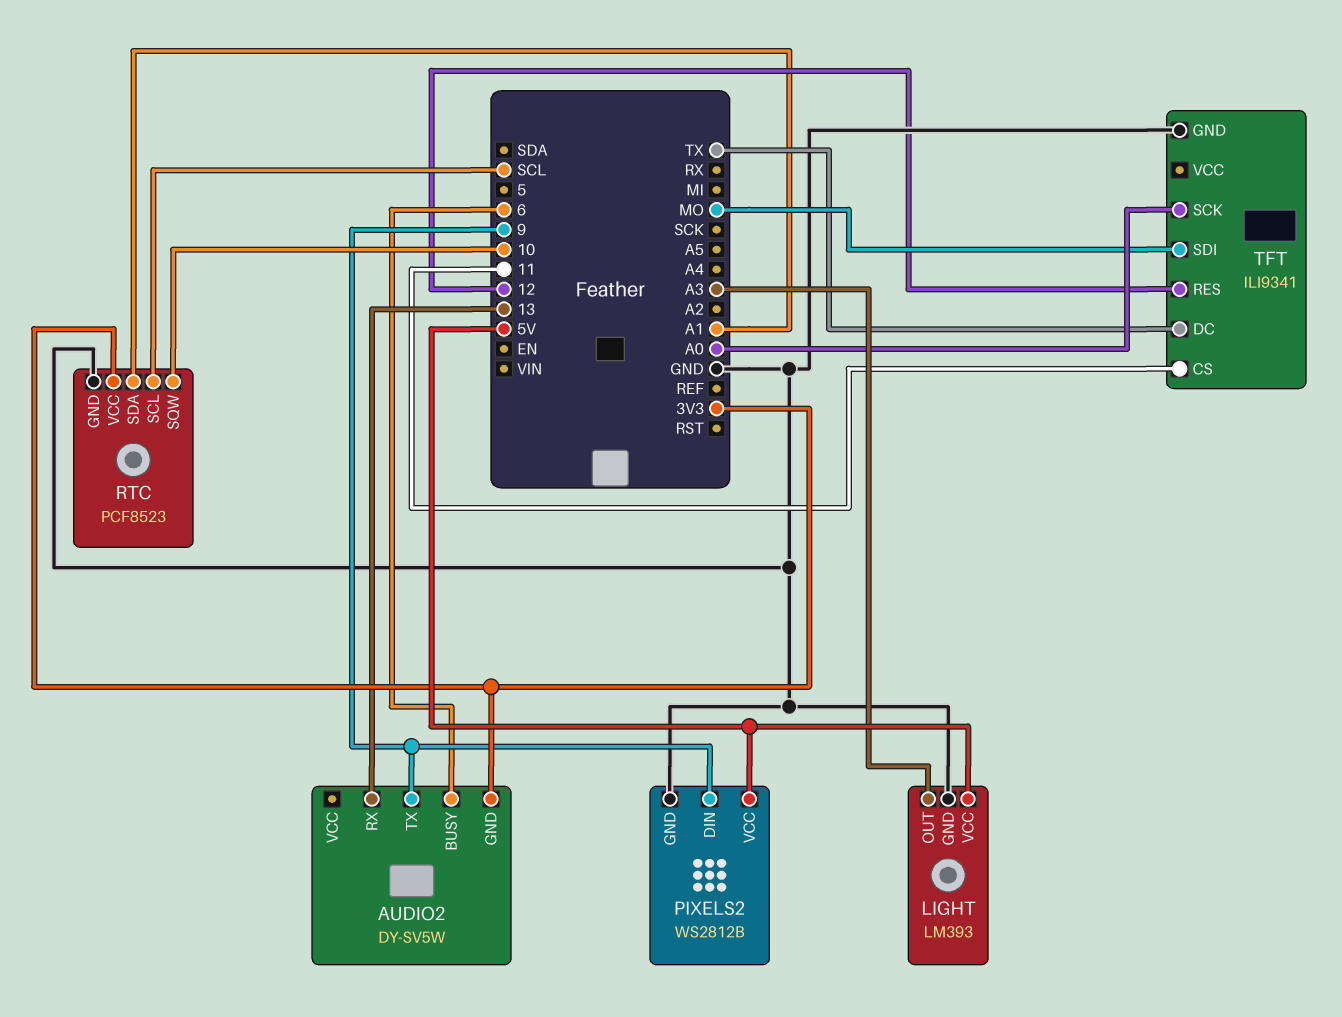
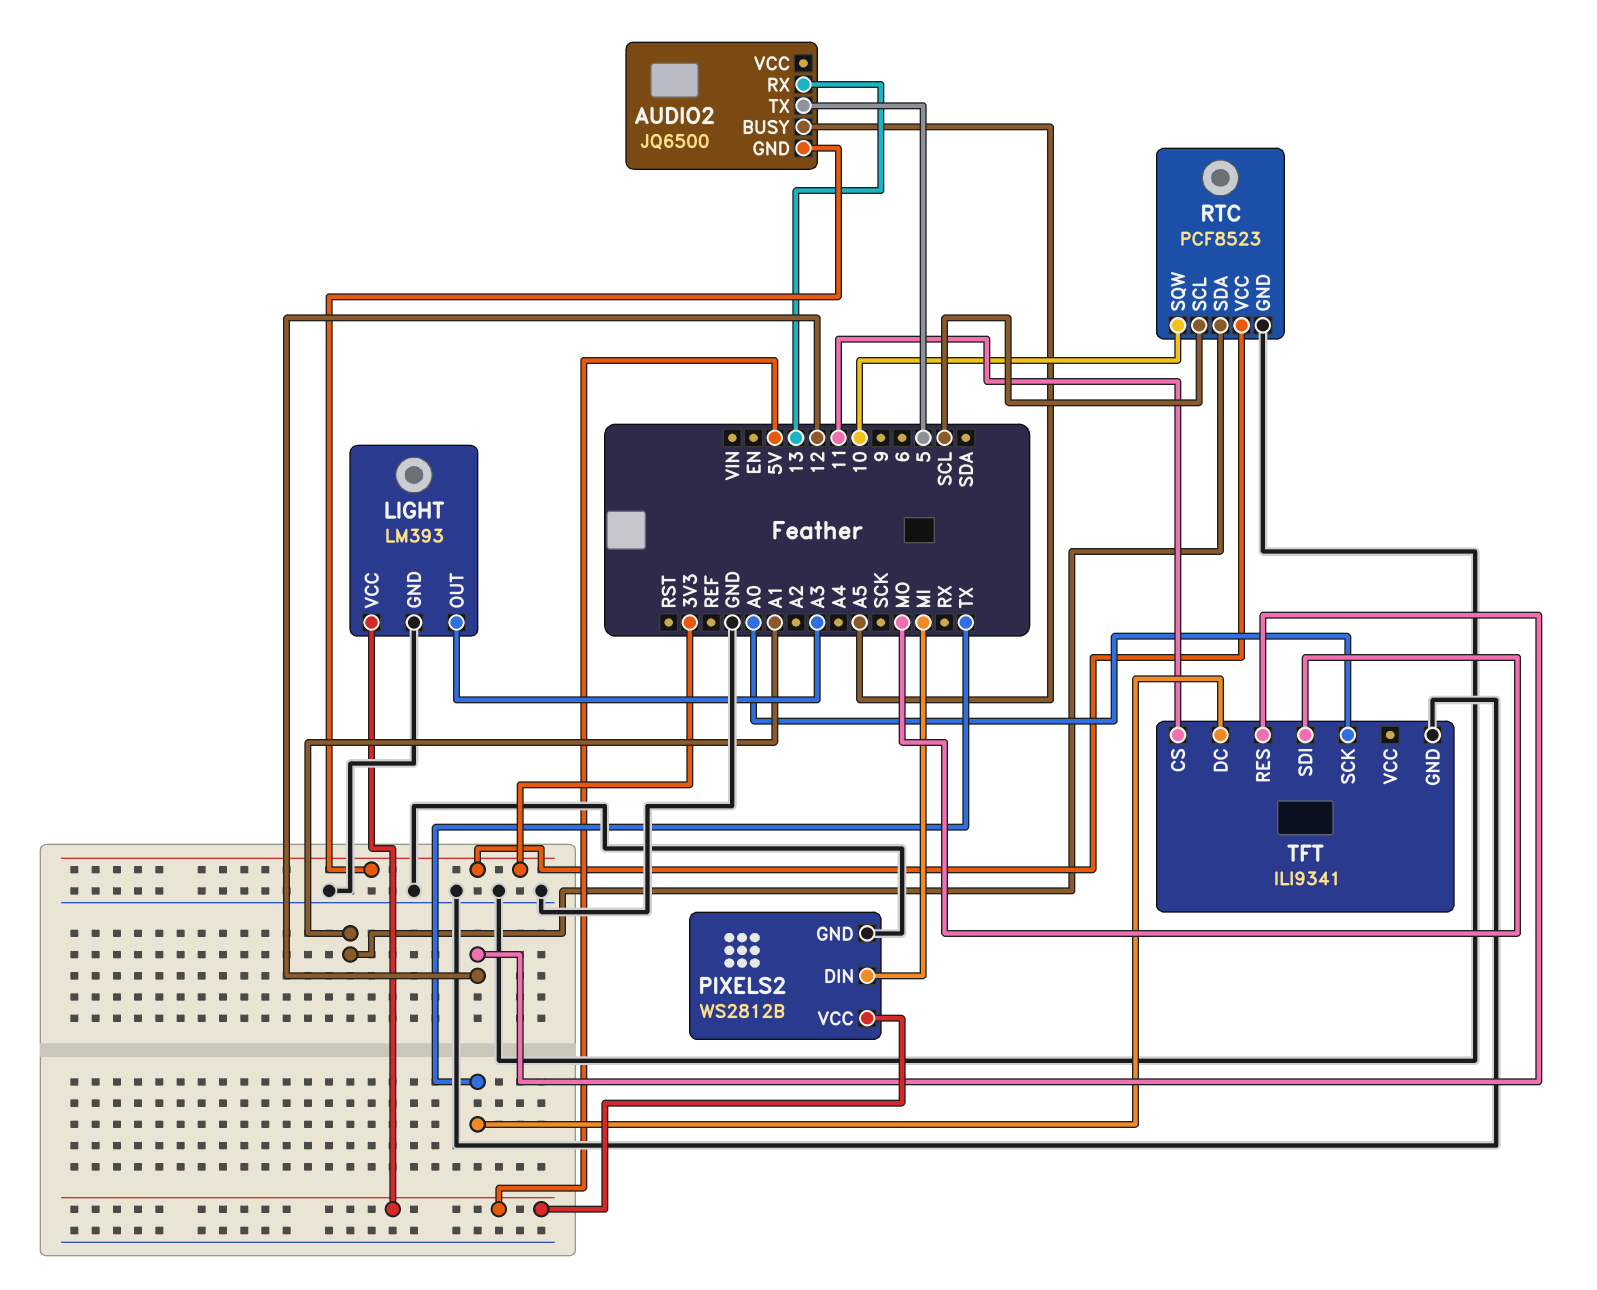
AUDIO2: DY-SV5W -> JQ6500
AUDIO2 pin BUSY: 6 -> A5
AUDIO2 pin TX: 9 -> 5
PIXELS2 pin DIN: 9 -> MI

